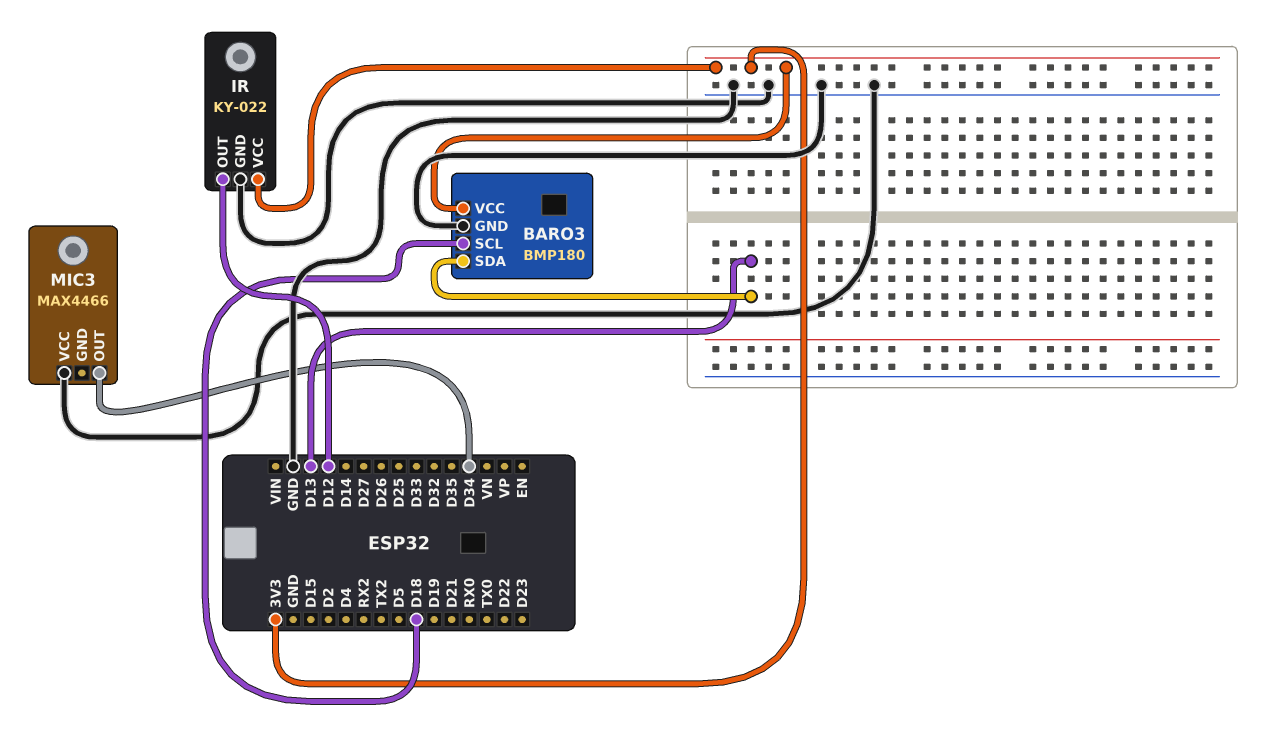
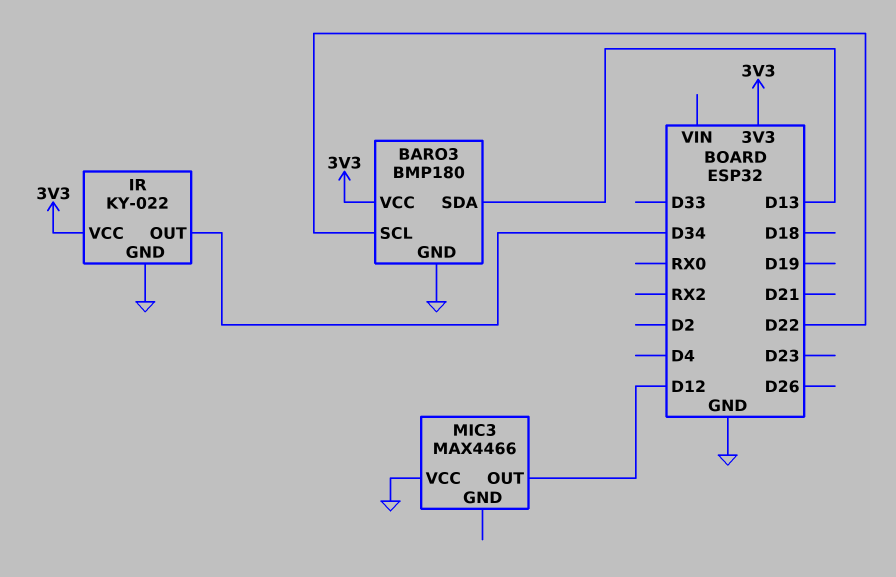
BARO3 pin SCL: D18 -> D22
IR pin OUT: D12 -> D34
MIC3 pin OUT: D34 -> D12

